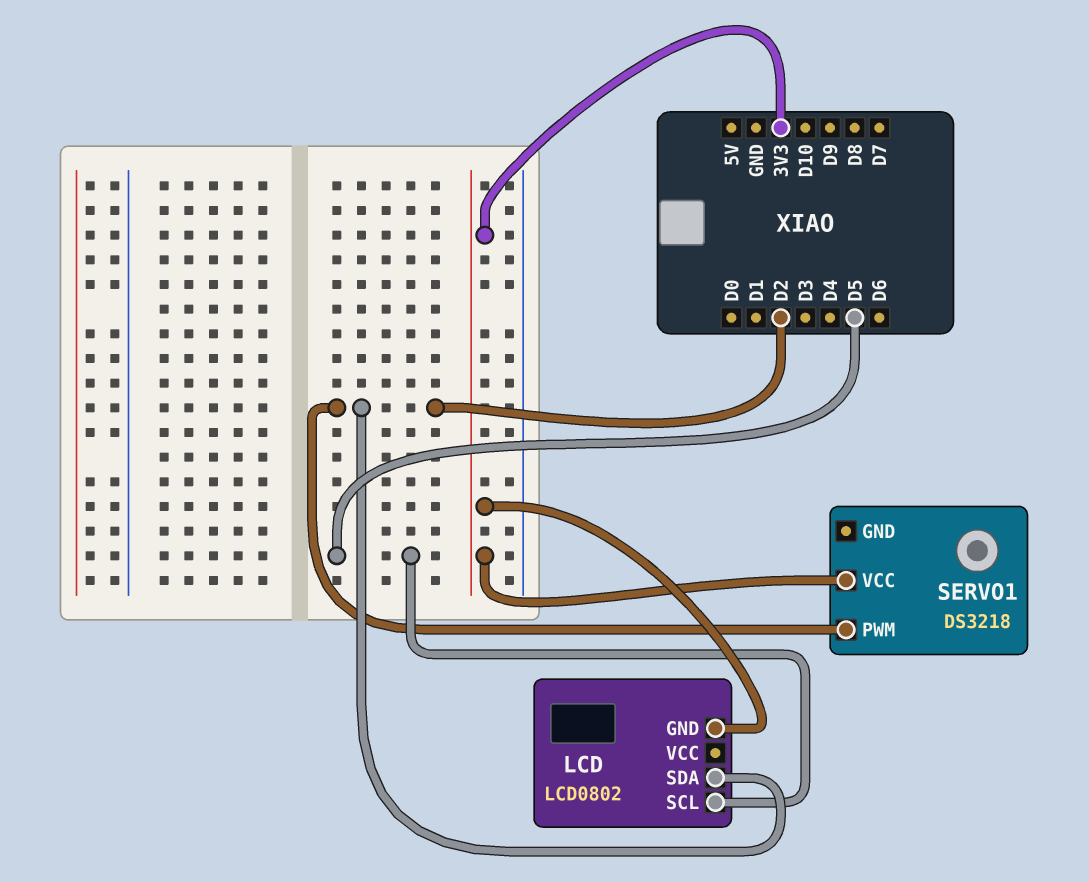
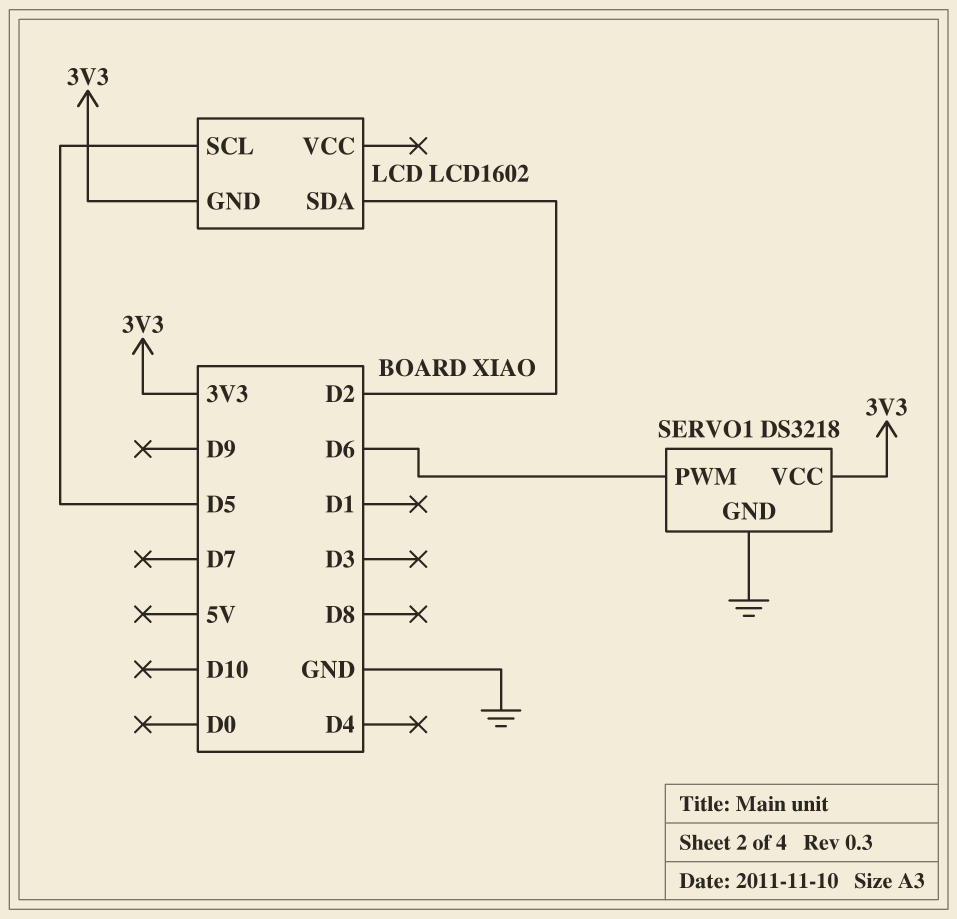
LCD: LCD0802 -> LCD1602
SERVO1 pin GND: none -> GND
SERVO1 pin PWM: D2 -> D6

